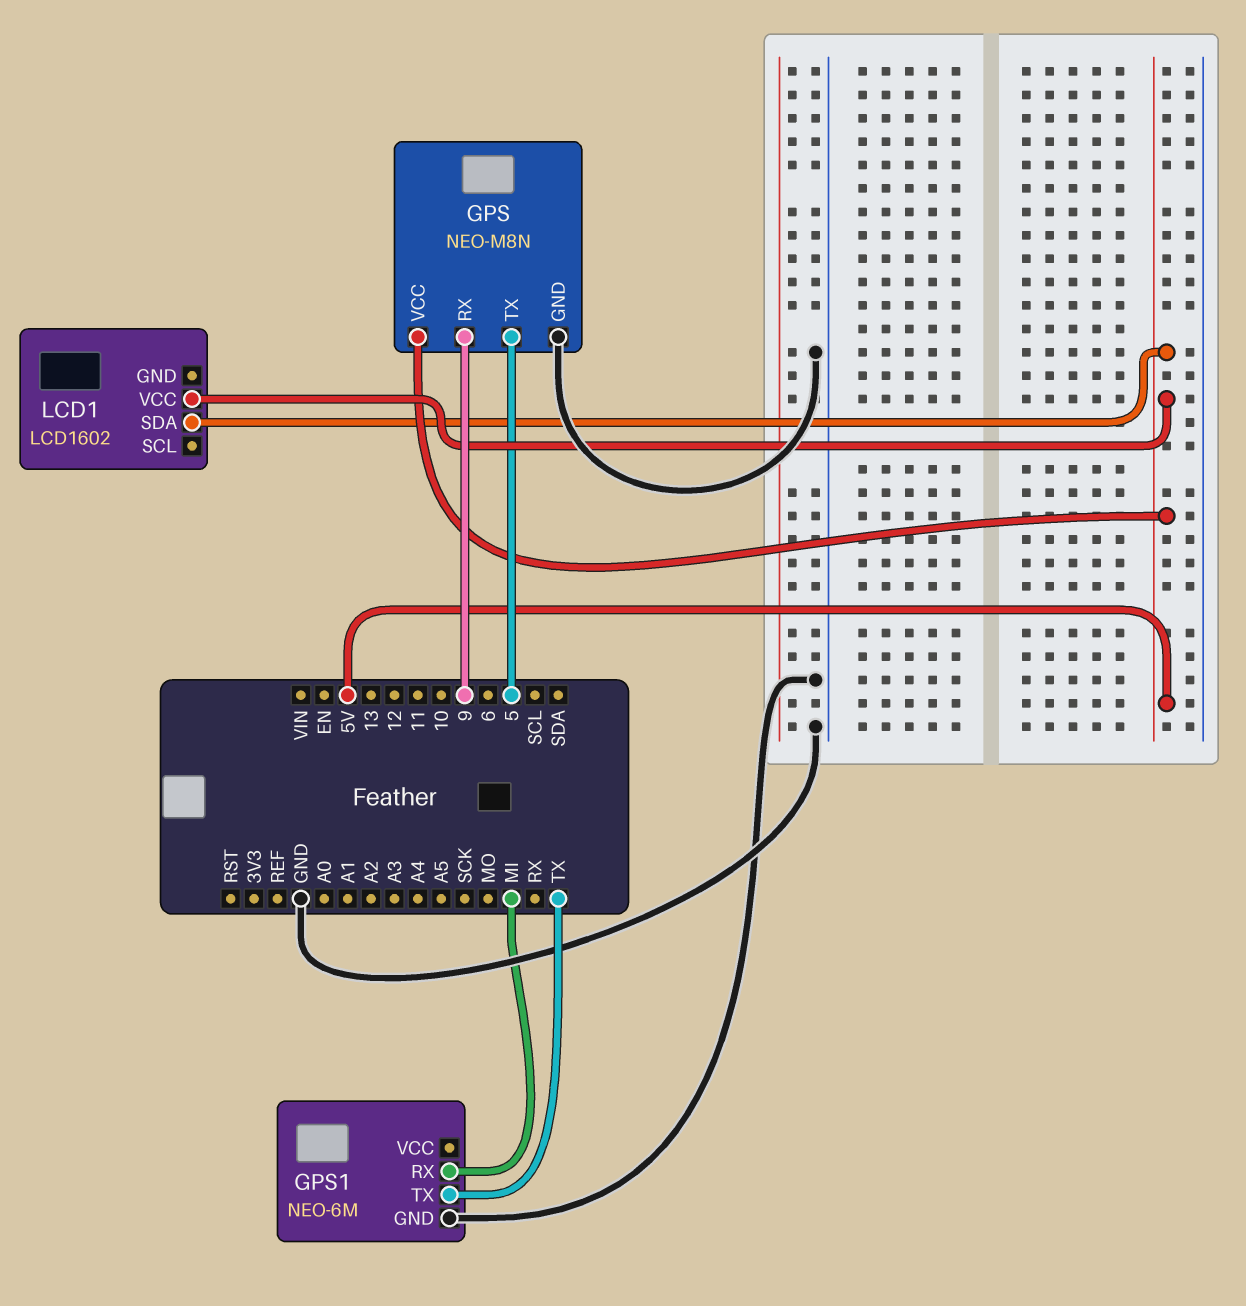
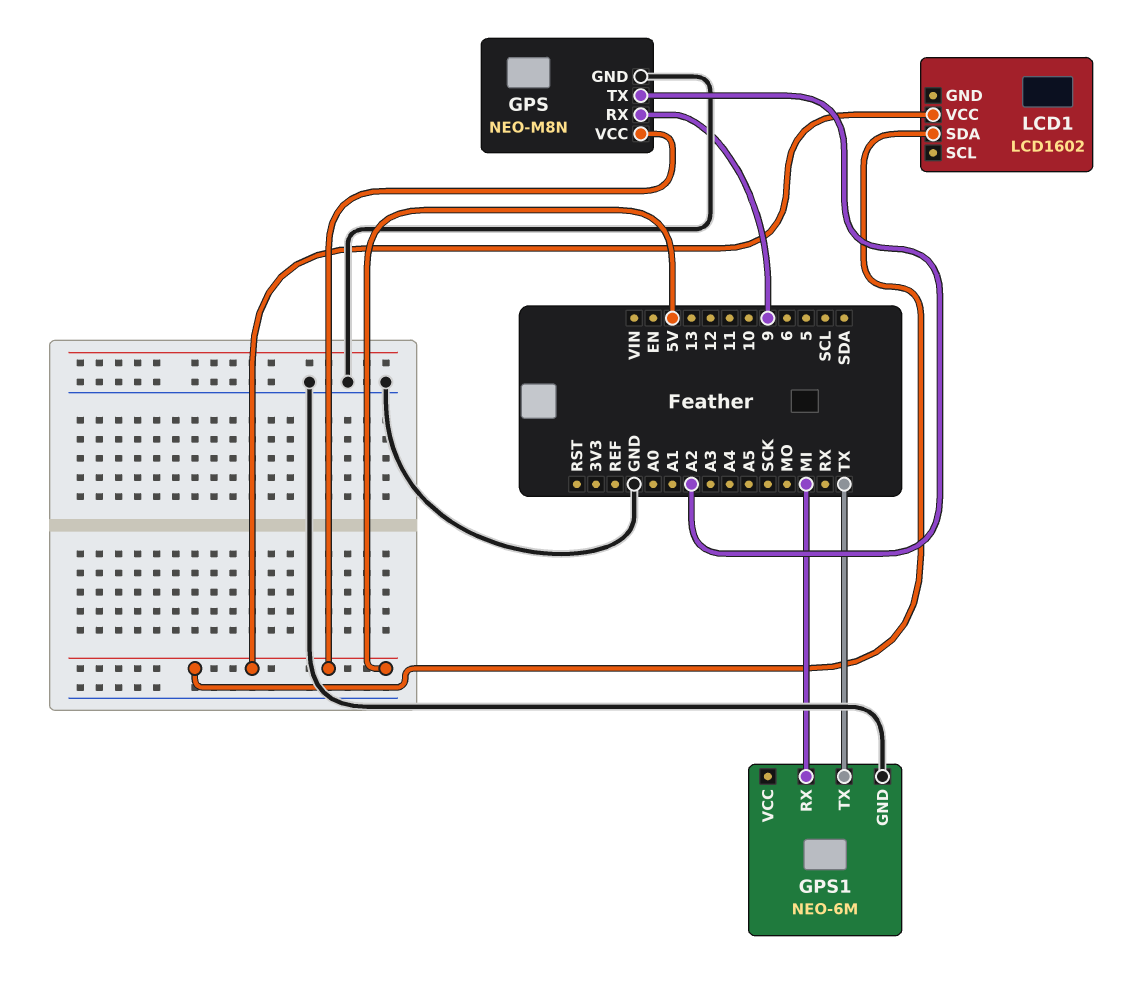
GPS pin TX: 5 -> A2

